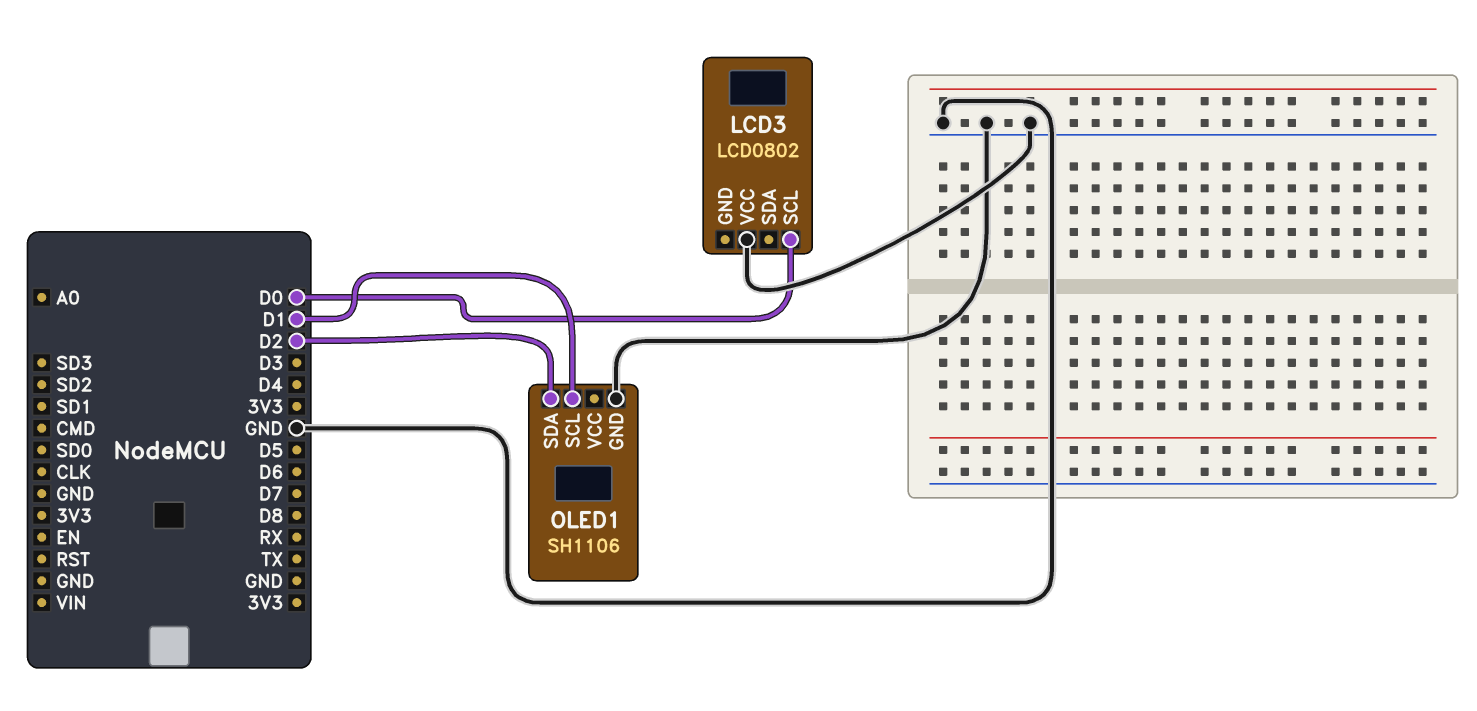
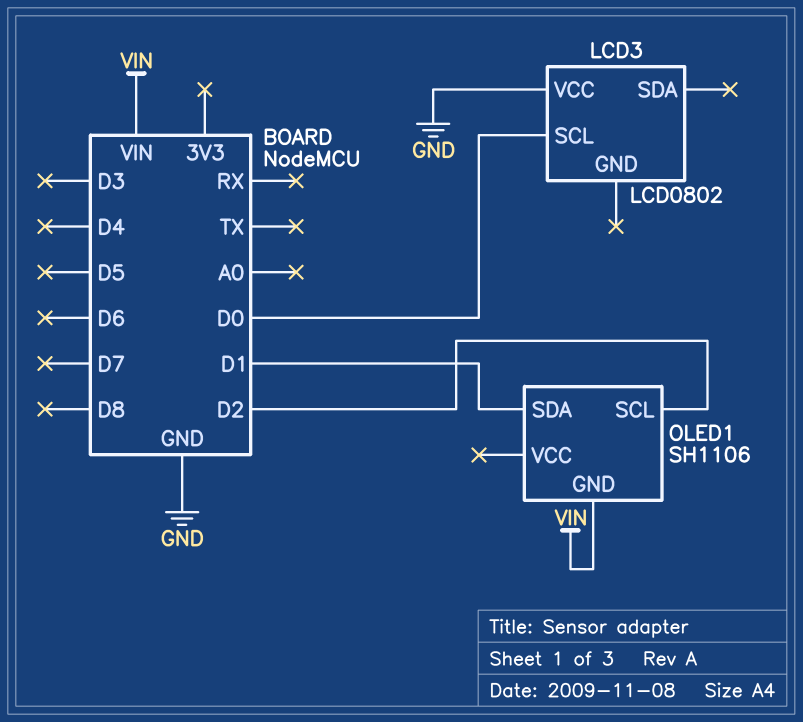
OLED1 pin GND: GND -> VIN
OLED1 pin SCL: D1 -> D2
OLED1 pin SDA: D2 -> D1

